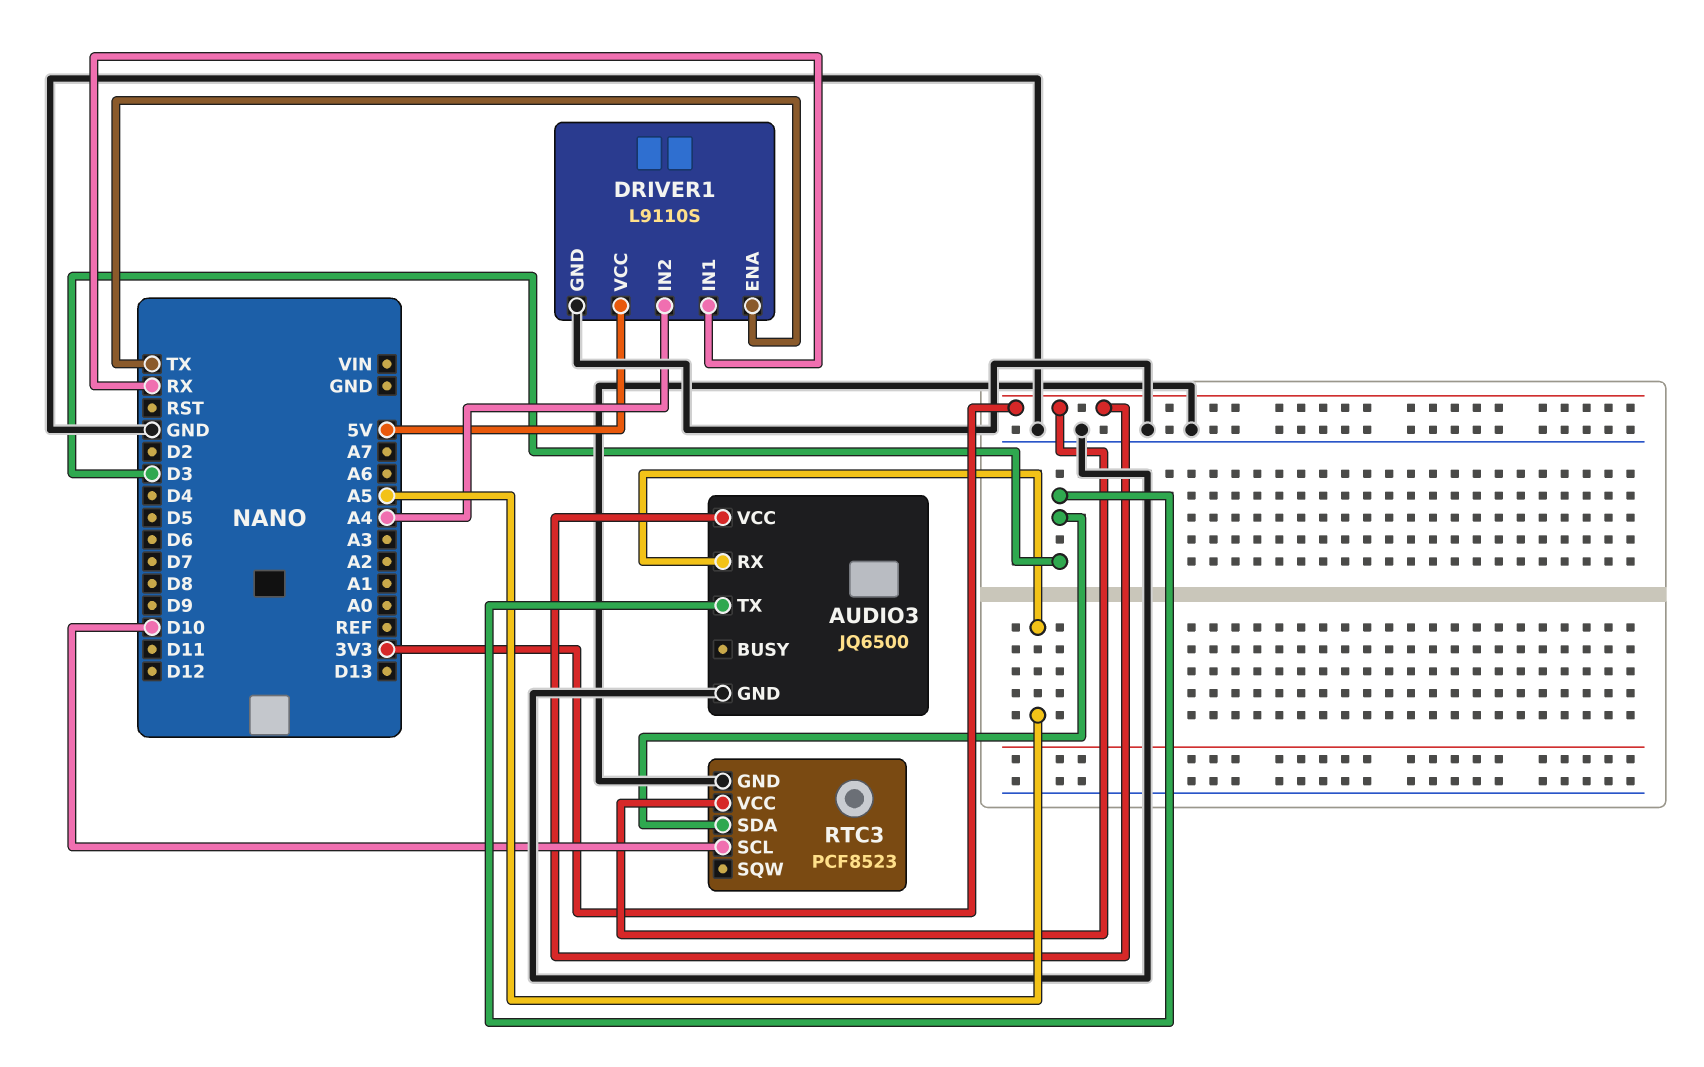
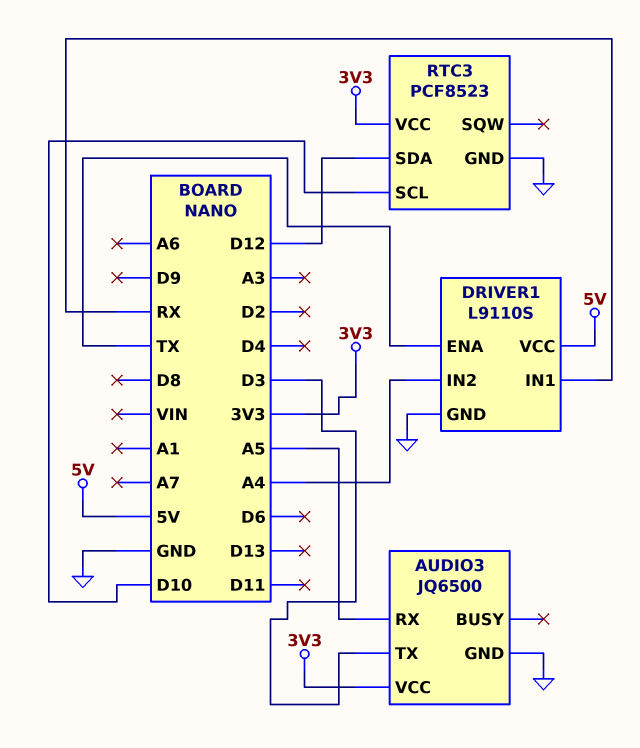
RTC3 pin SDA: D3 -> D12

